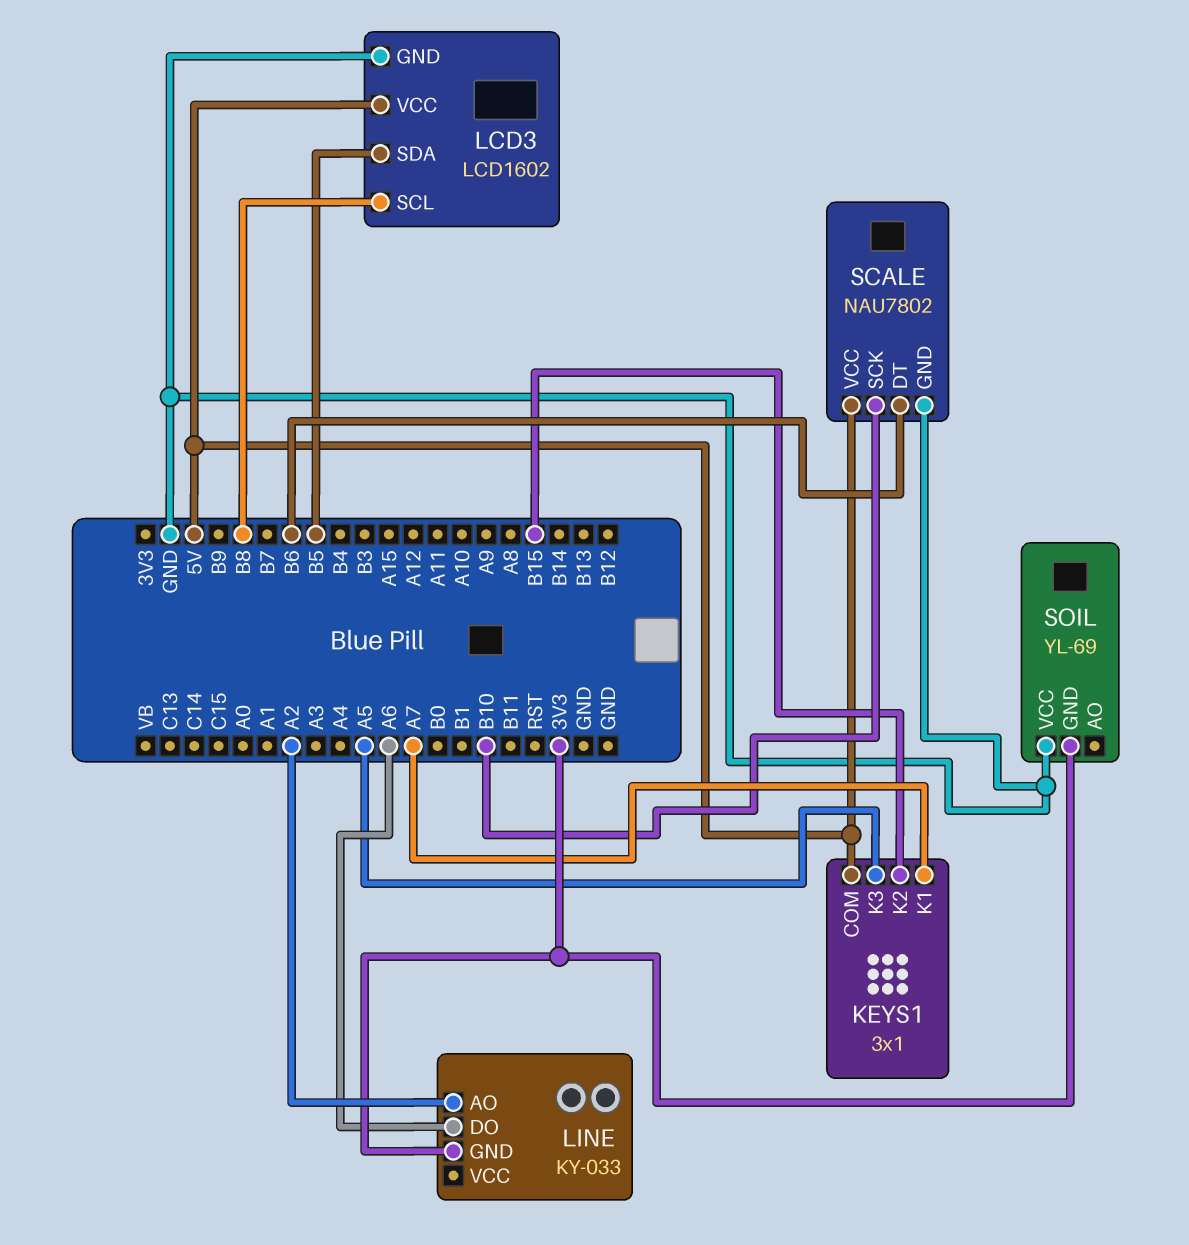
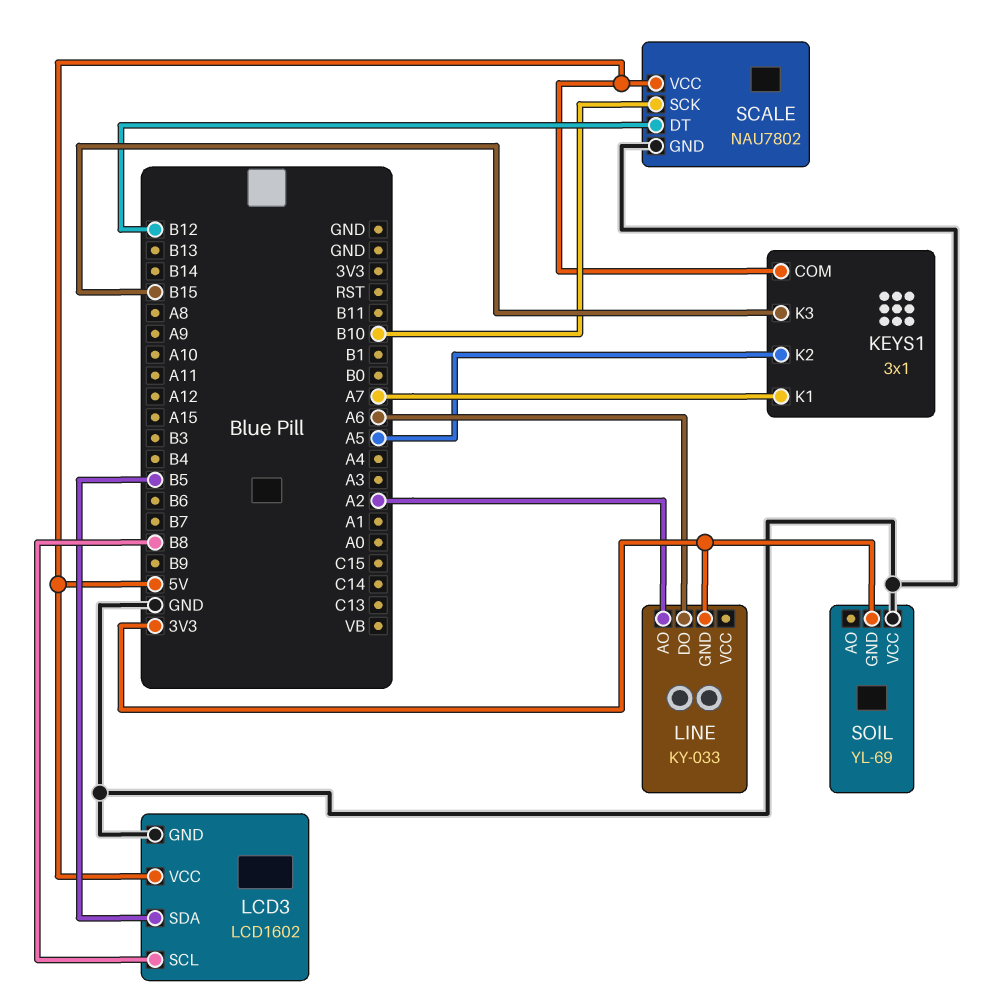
KEYS1 pin K2: B15 -> A5
KEYS1 pin K3: A5 -> B15
SCALE pin DT: B6 -> B12

